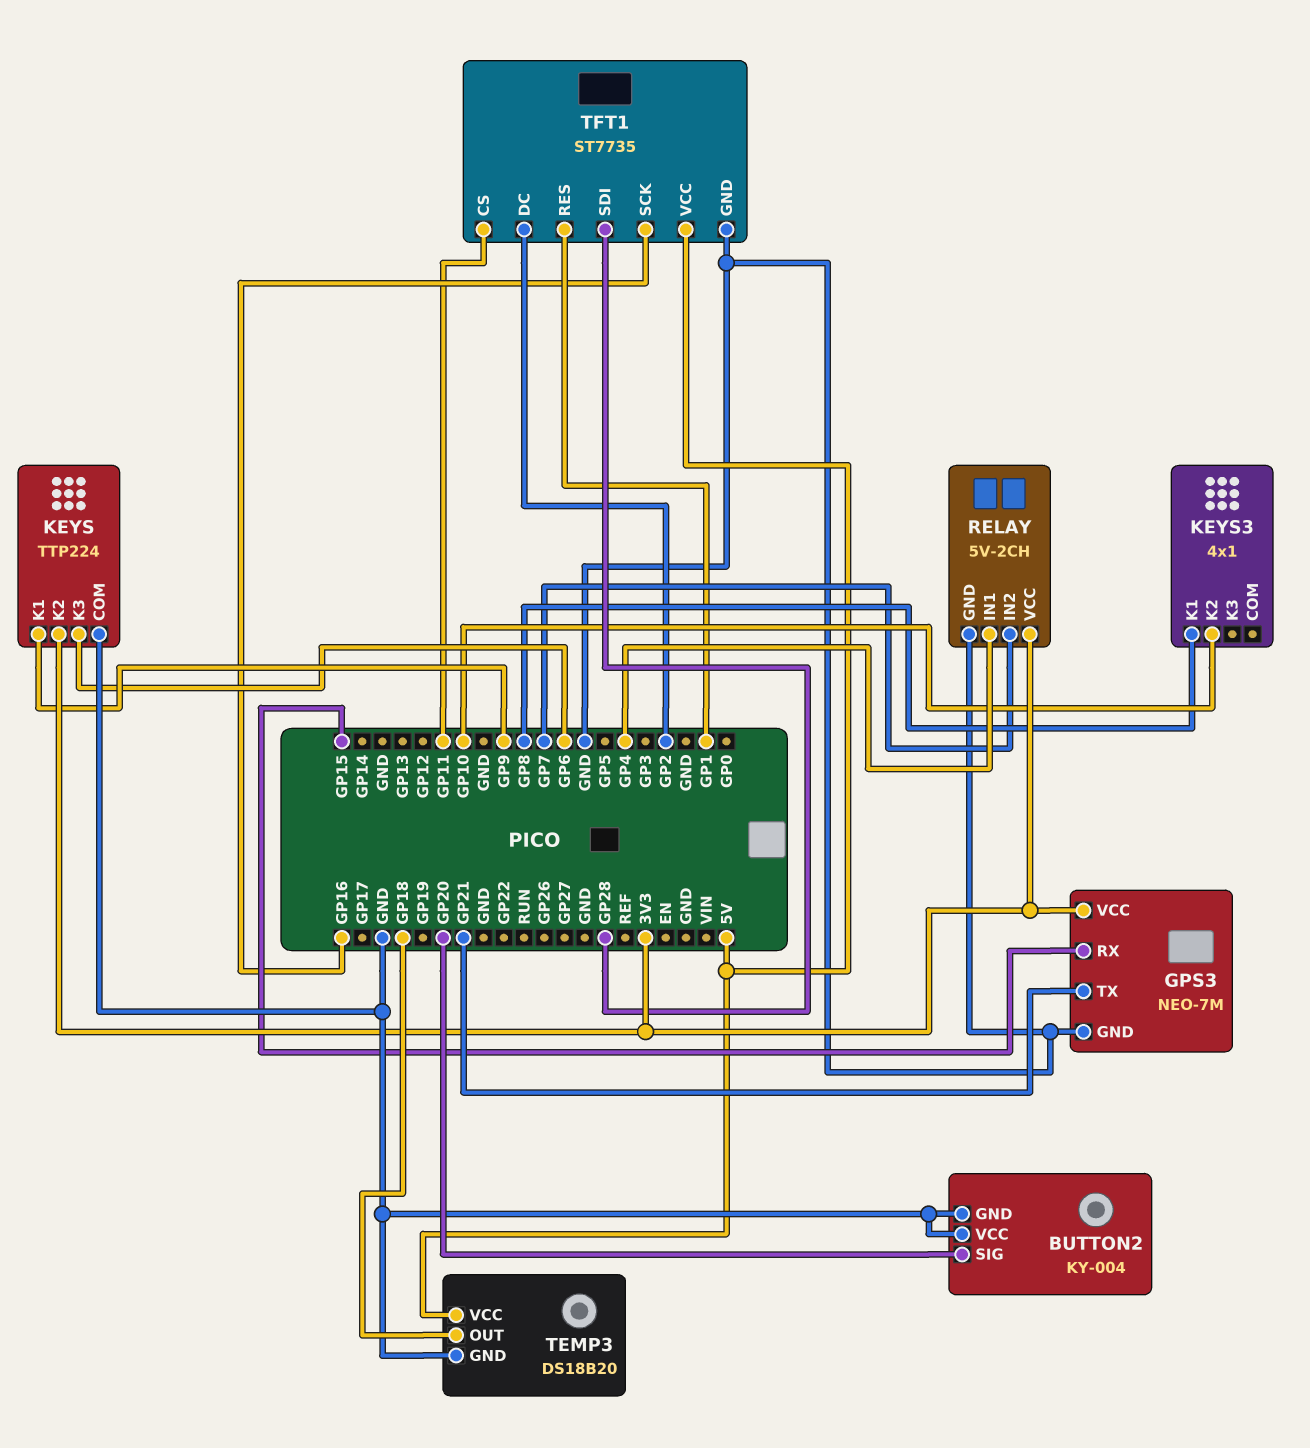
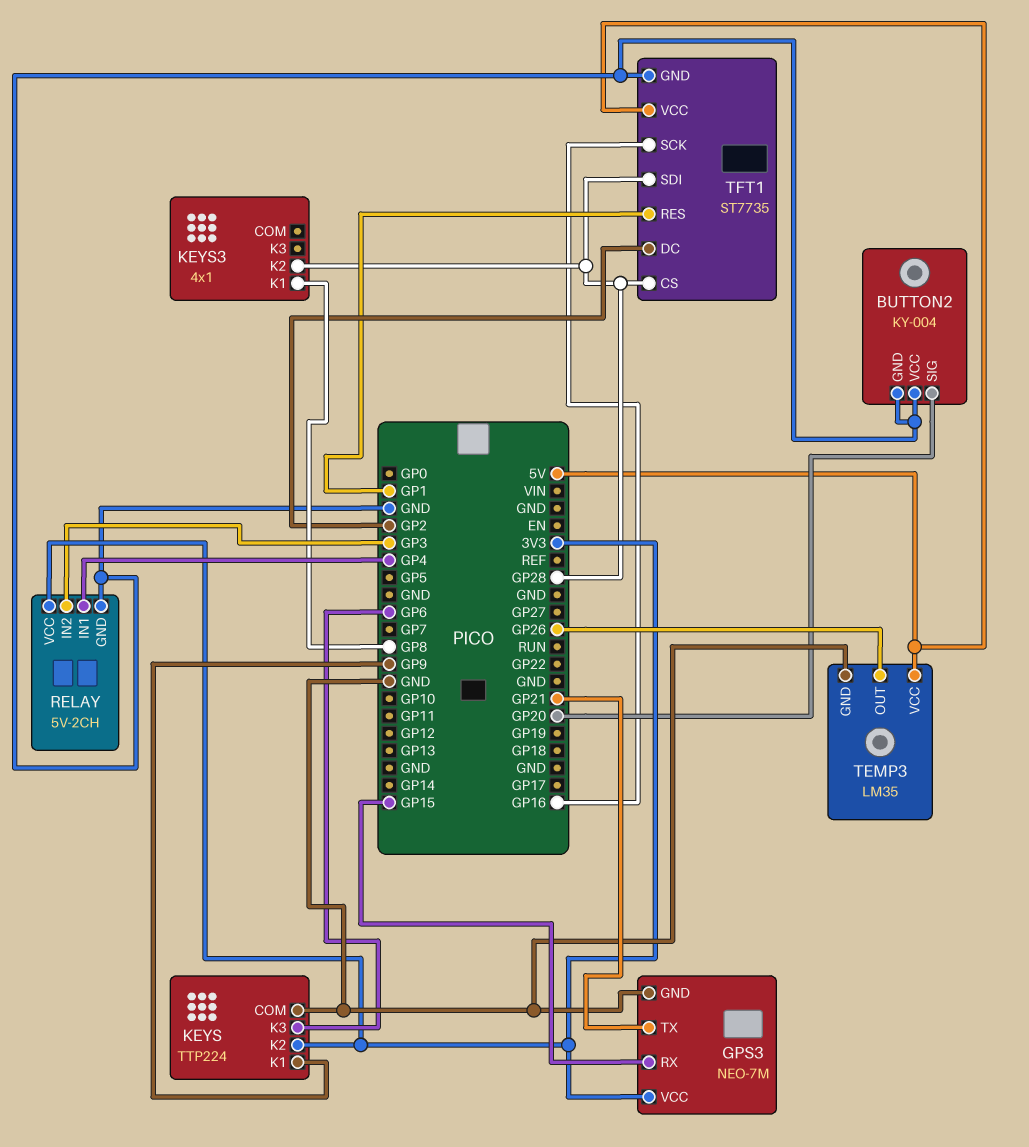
KEYS3 pin K2: GP10 -> GP28
RELAY pin IN2: GP7 -> GP3
TEMP3: DS18B20 -> LM35
TEMP3 pin OUT: GP18 -> GP26
TFT1 pin CS: GP11 -> GP28

